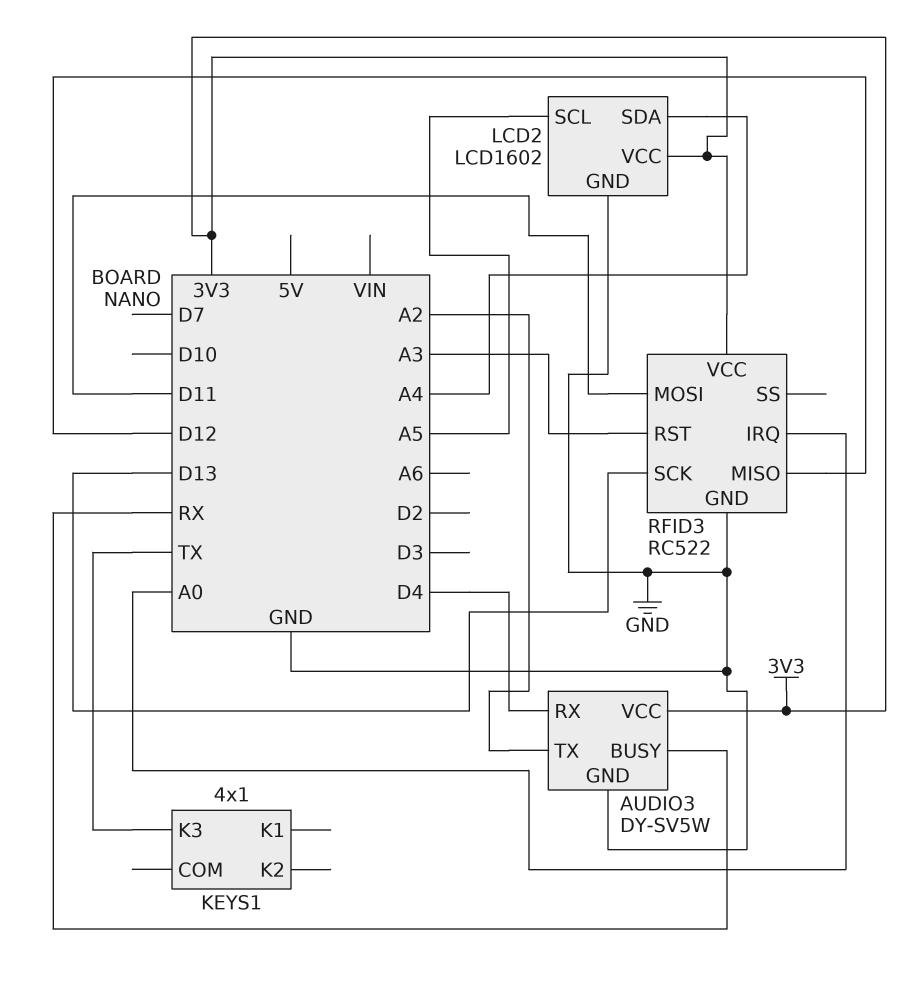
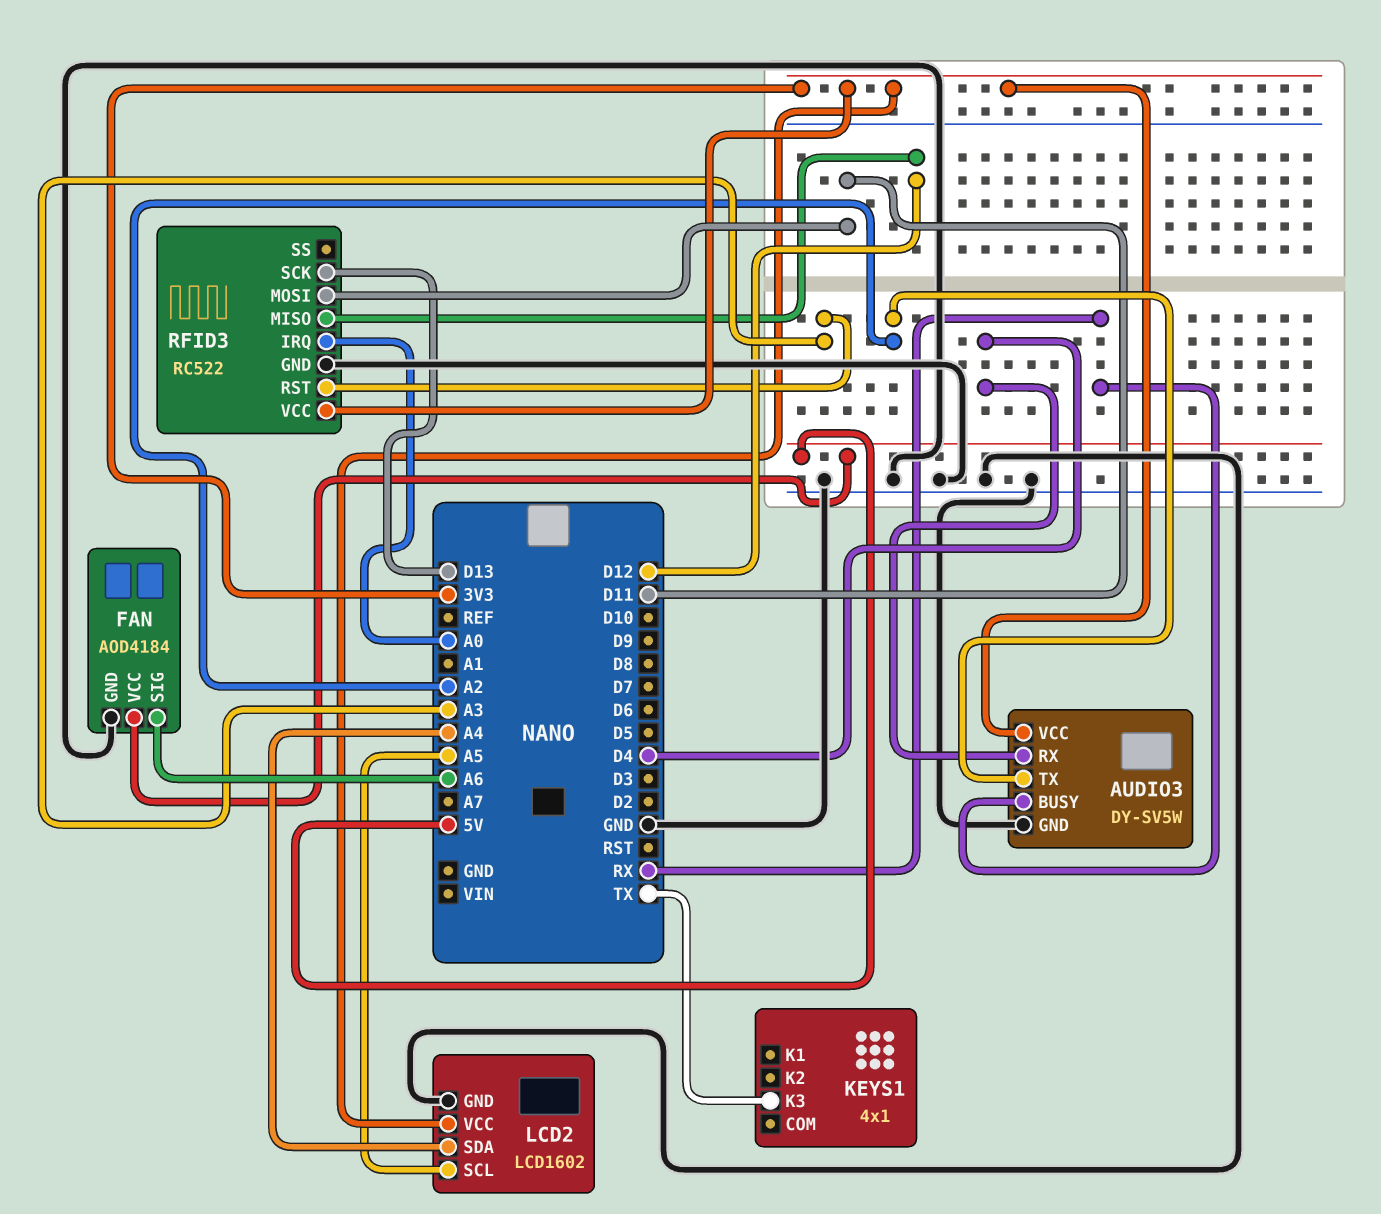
FAN: none -> AOD4184
FAN pin GND: none -> GND
FAN pin SIG: none -> A6
FAN pin VCC: none -> 5V

